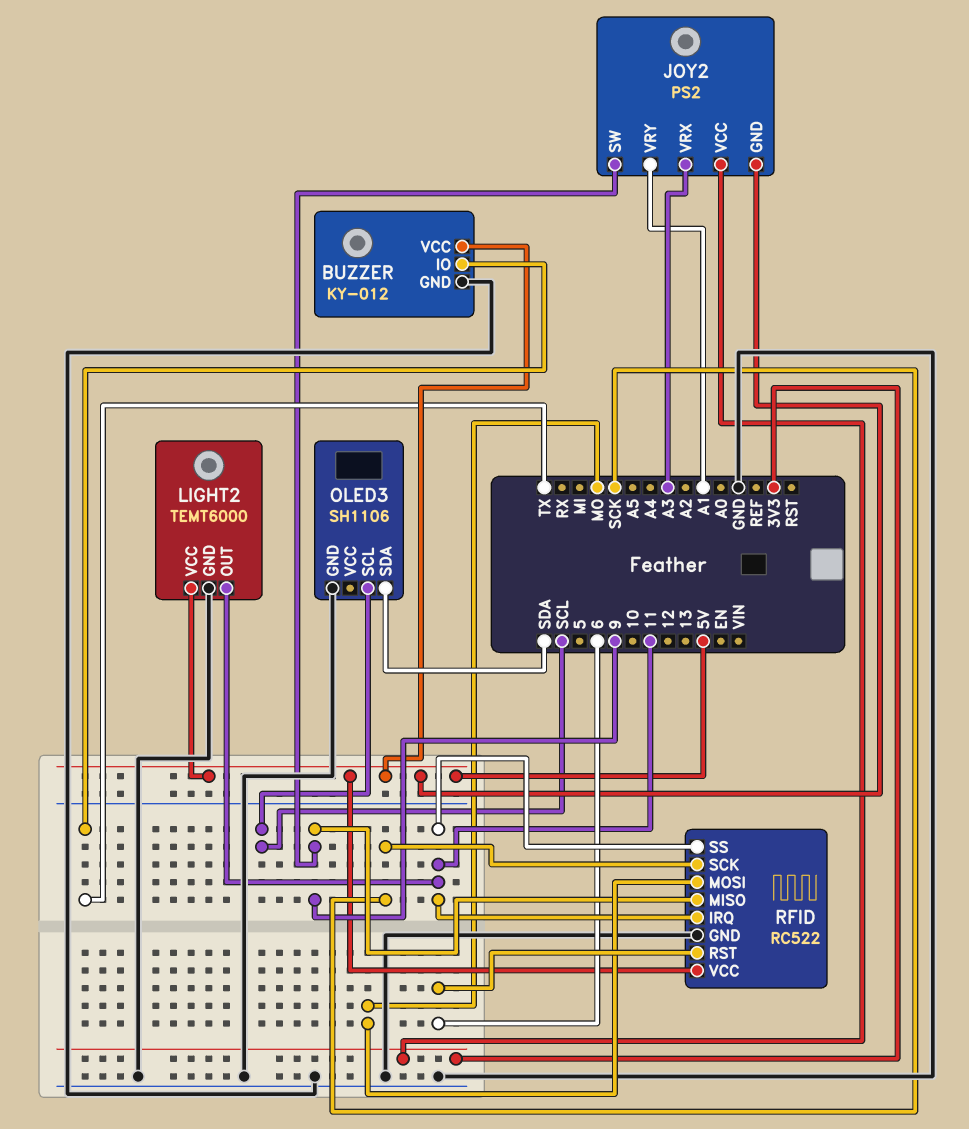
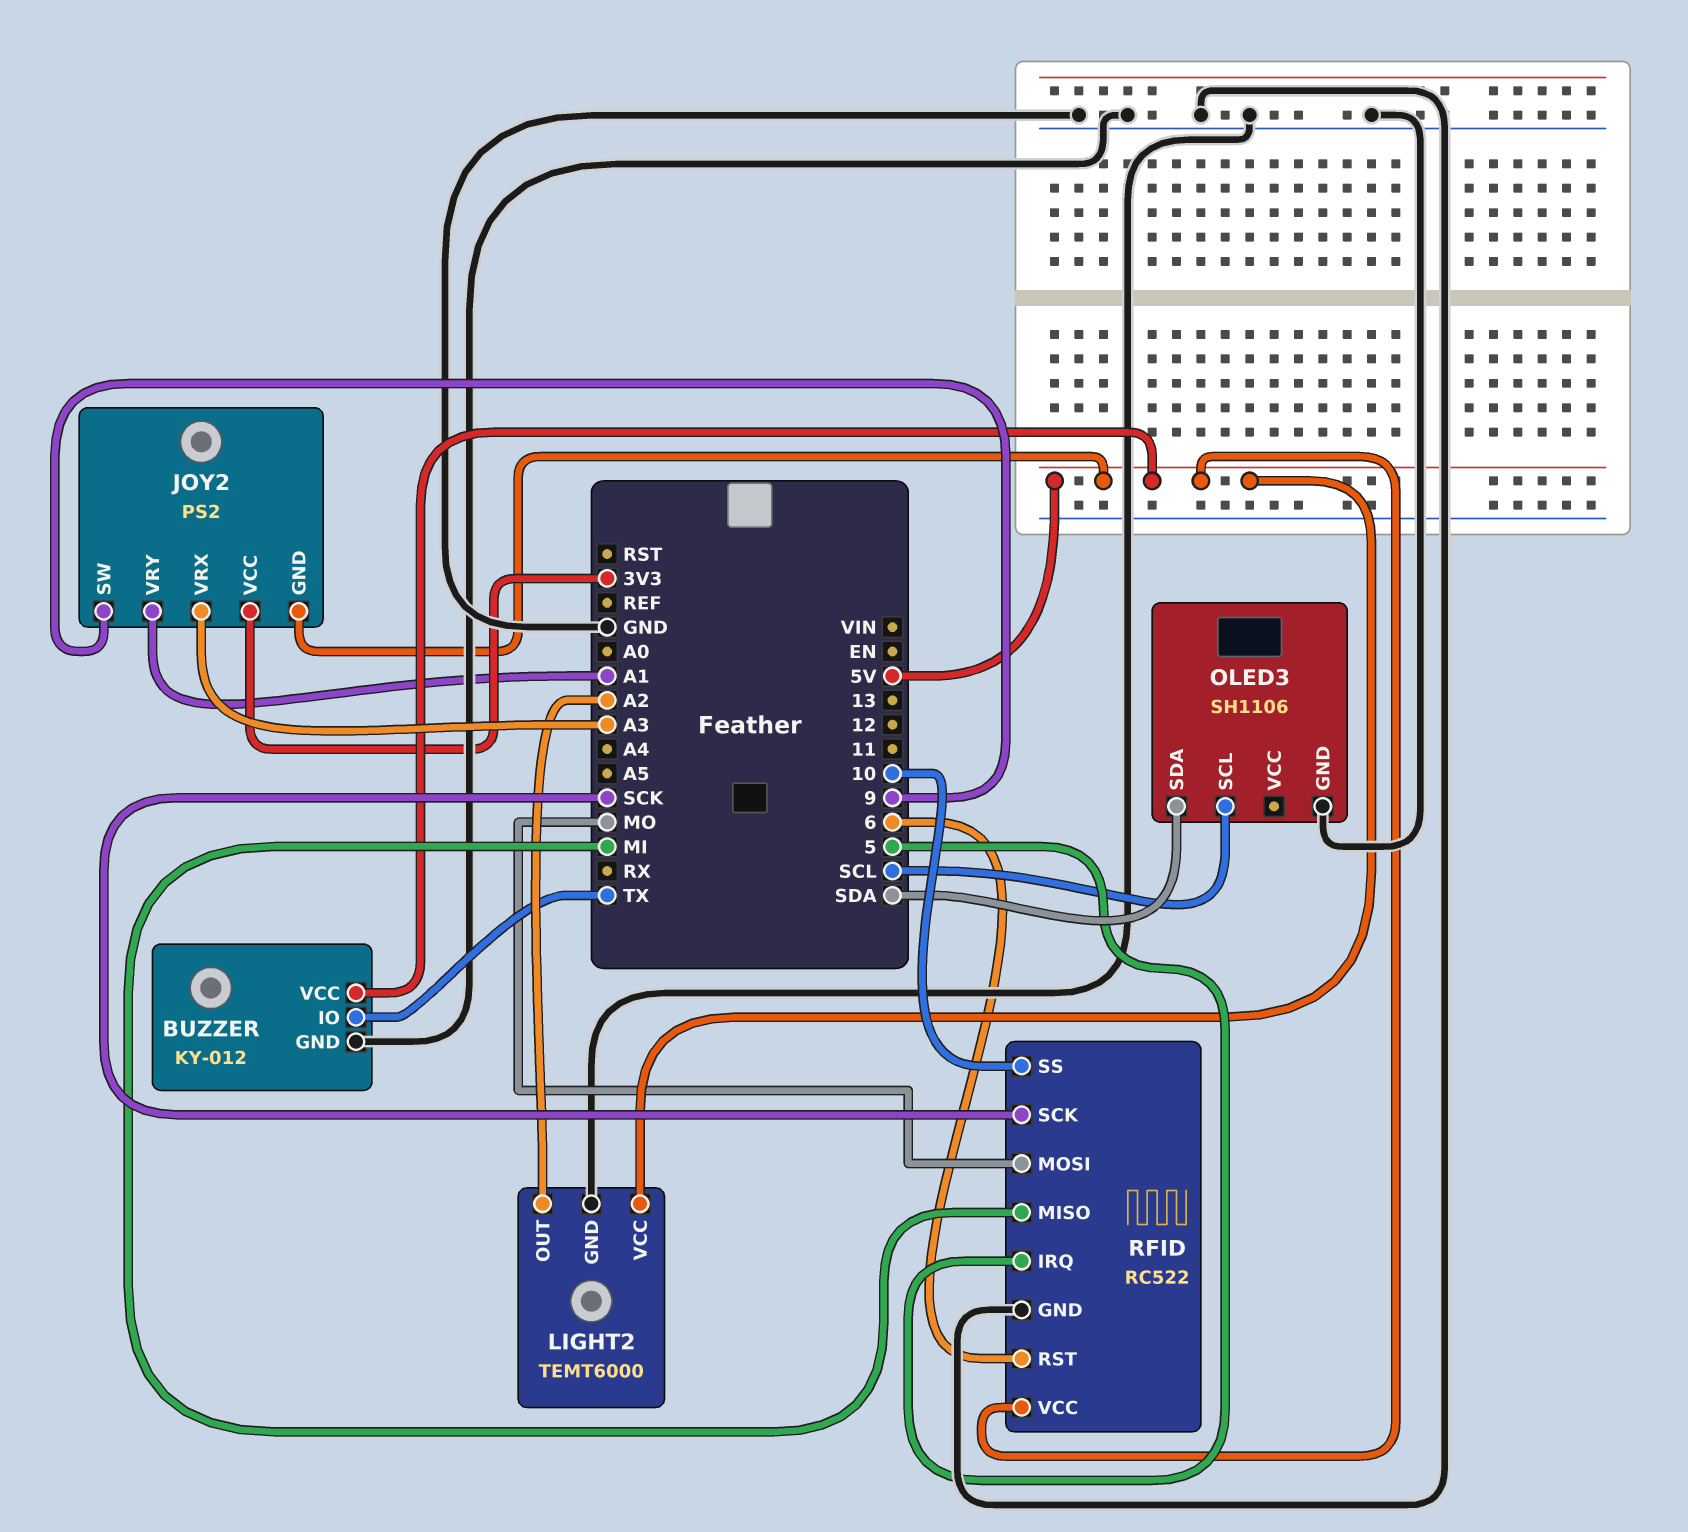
LIGHT2 pin OUT: 11 -> A2
RFID pin IRQ: 11 -> 5
RFID pin MISO: 9 -> MI
RFID pin SS: 11 -> 10

